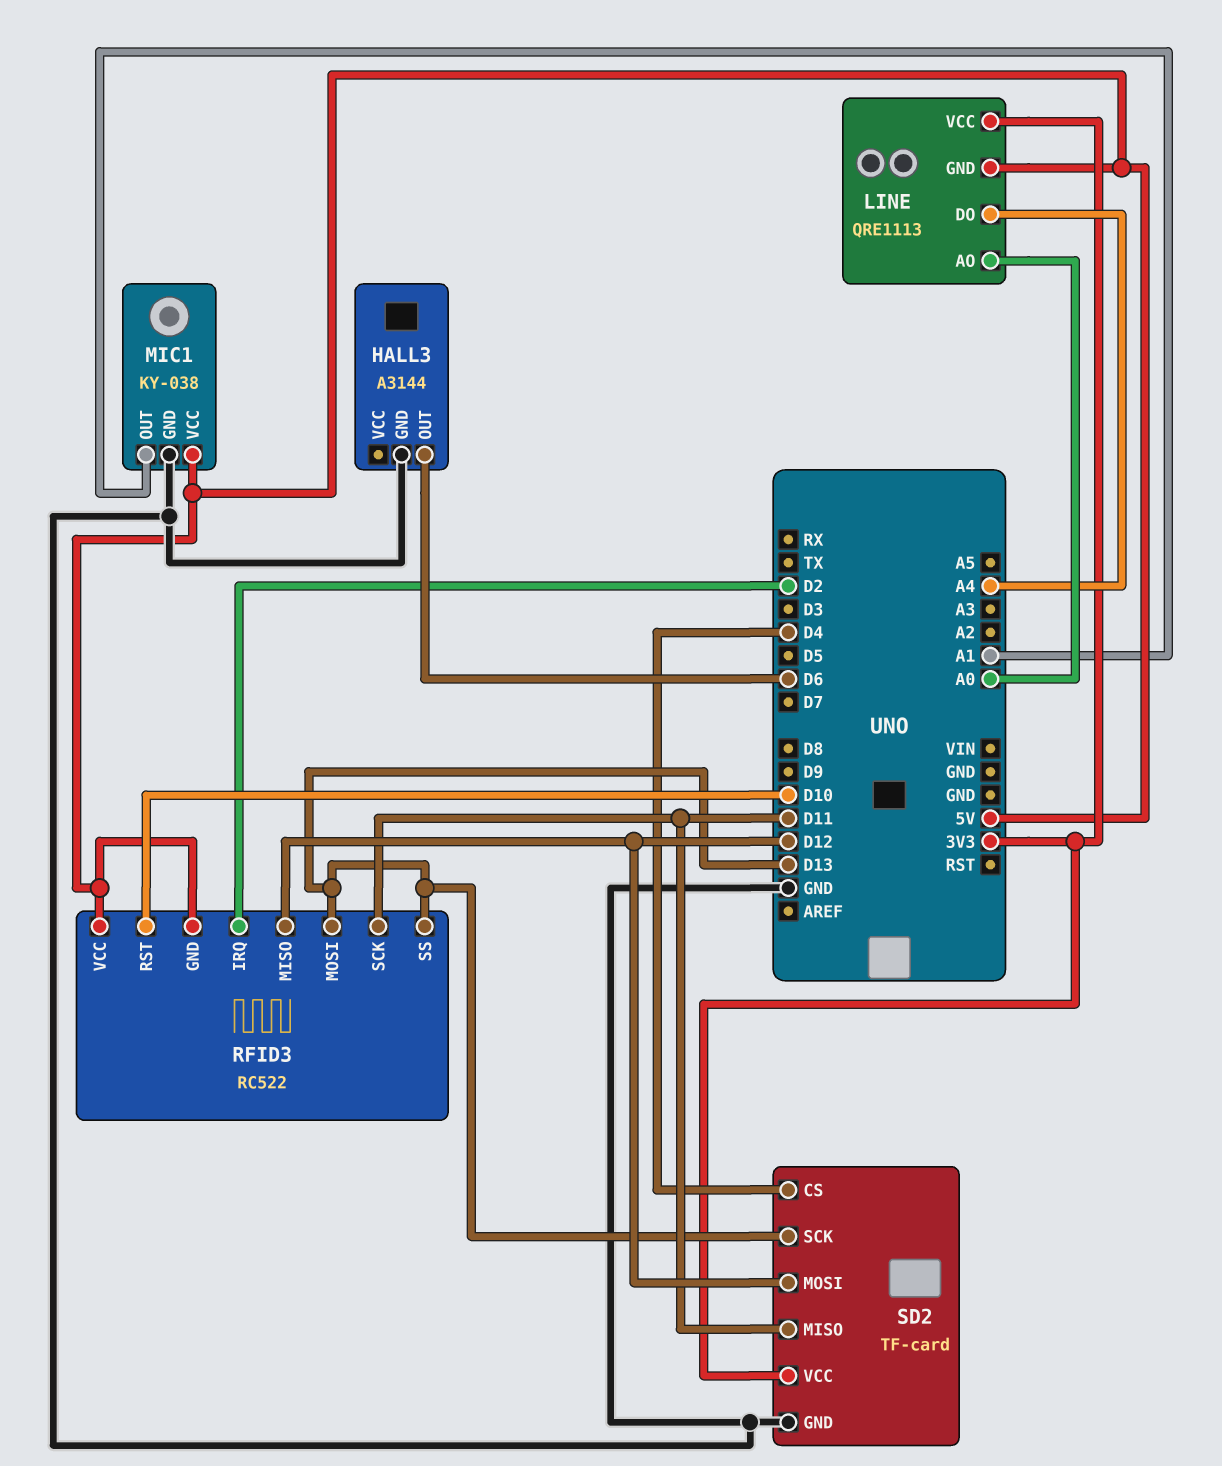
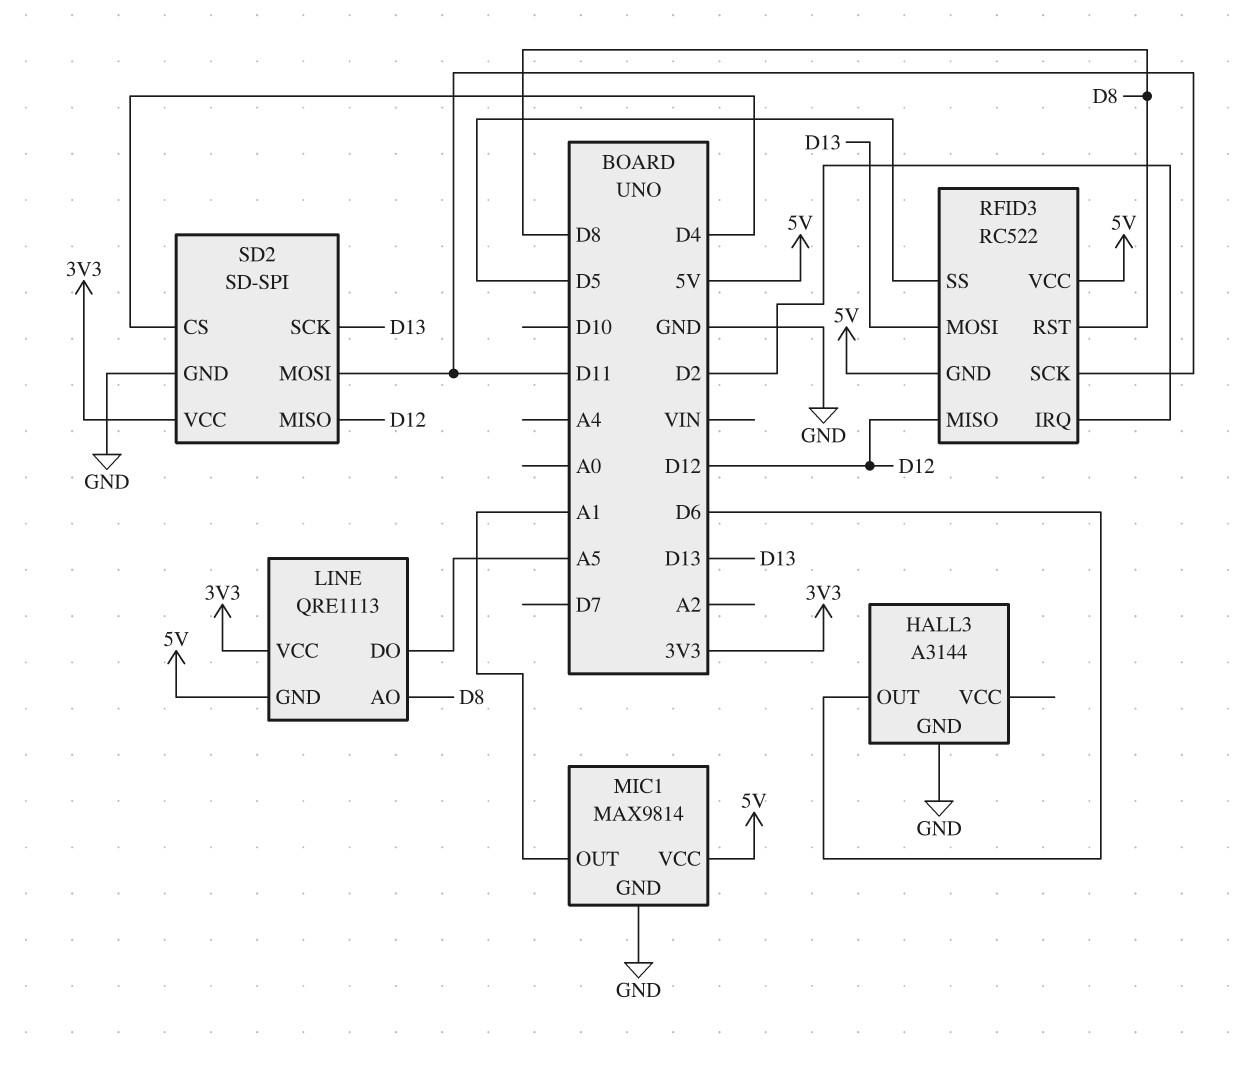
LINE pin AO: A0 -> D8
LINE pin DO: A4 -> A5
MIC1: KY-038 -> MAX9814
RFID3 pin RST: D10 -> D8
RFID3 pin SS: D13 -> D5
SD2: TF-card -> SD-SPI
SD2 pin MISO: D11 -> D12
SD2 pin MOSI: D12 -> D11

